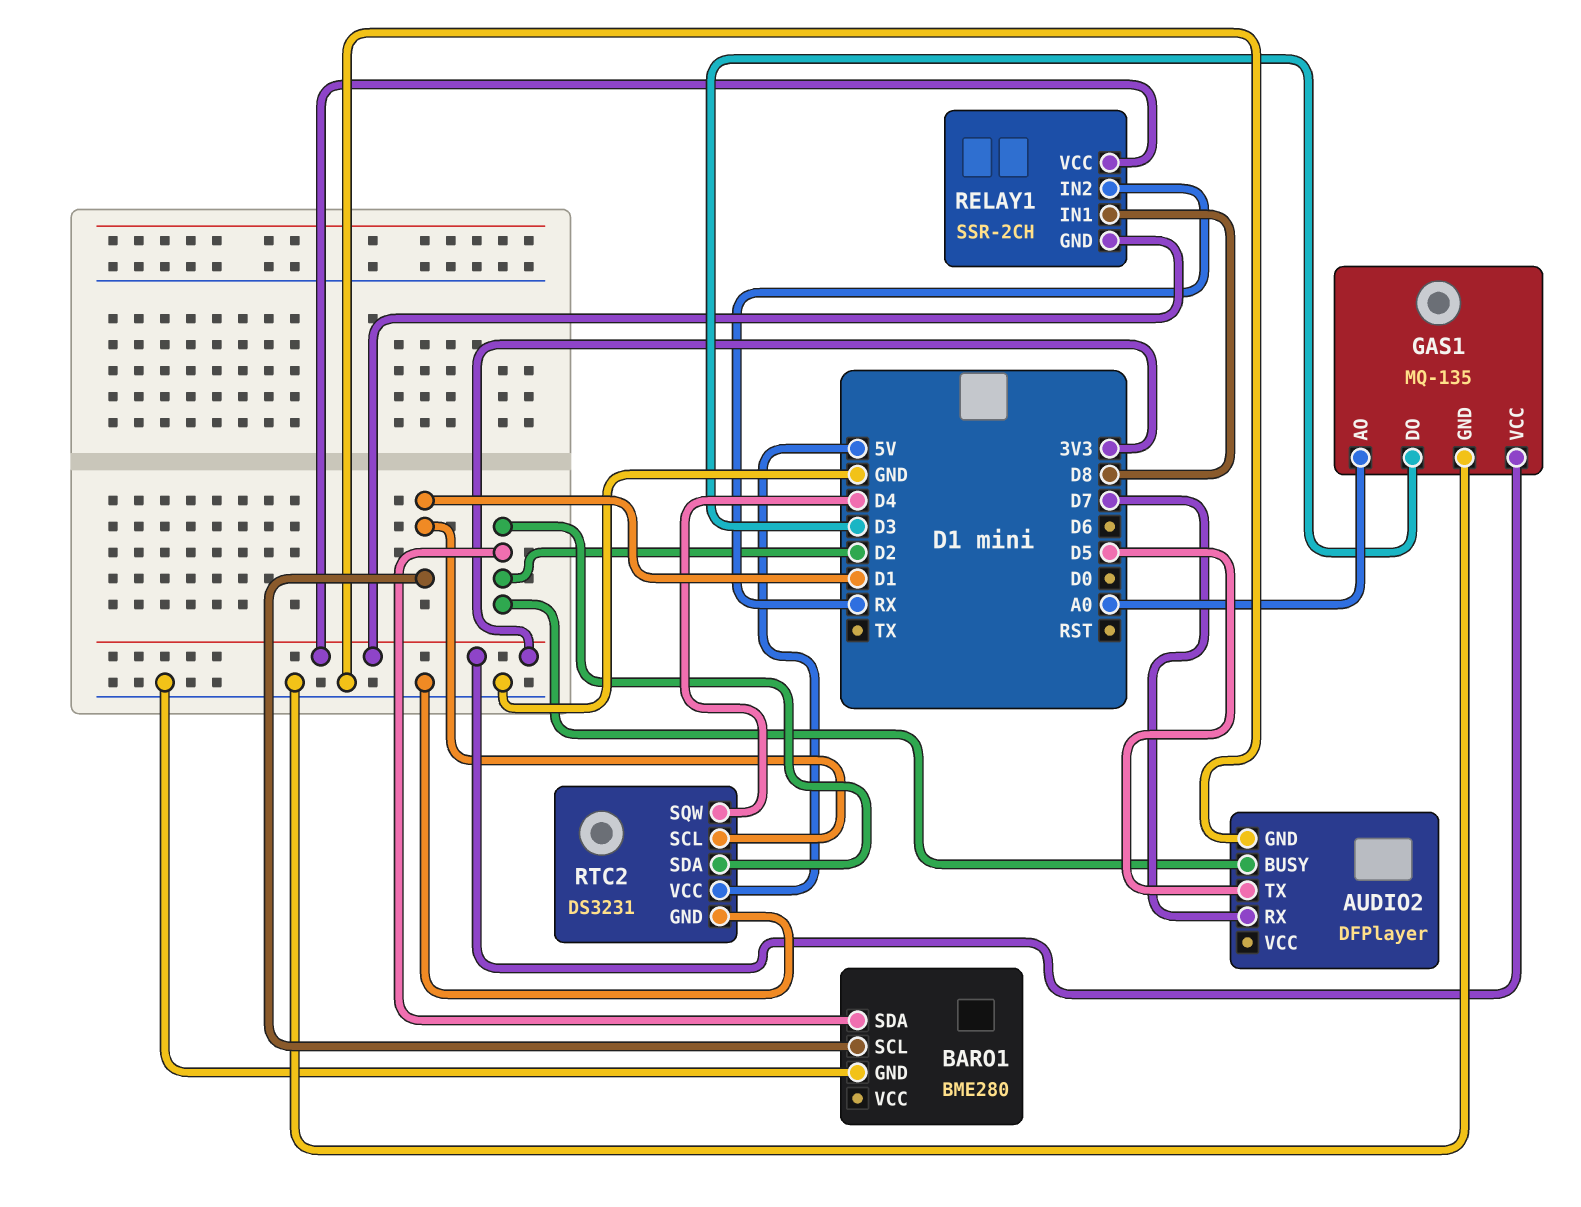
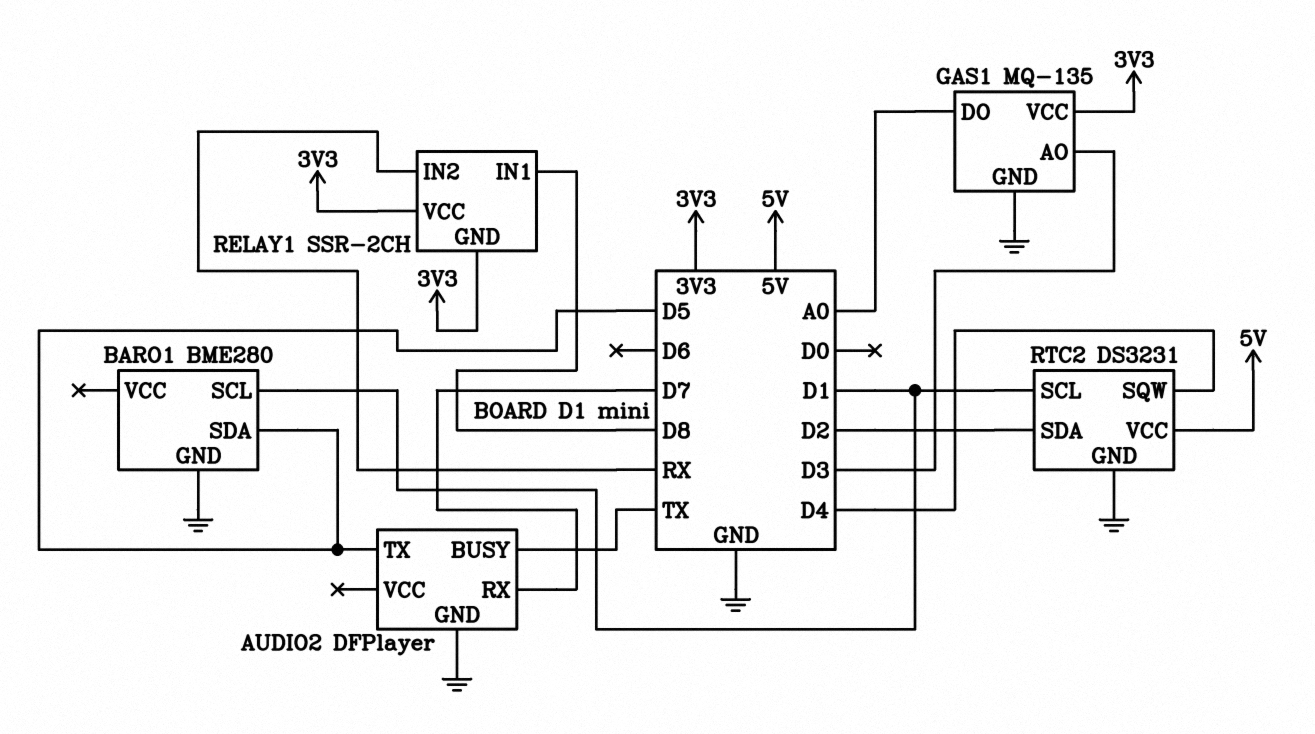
AUDIO2 pin BUSY: D2 -> TX
BARO1 pin SDA: D2 -> D5
GAS1 pin AO: A0 -> D3
GAS1 pin DO: D3 -> A0

